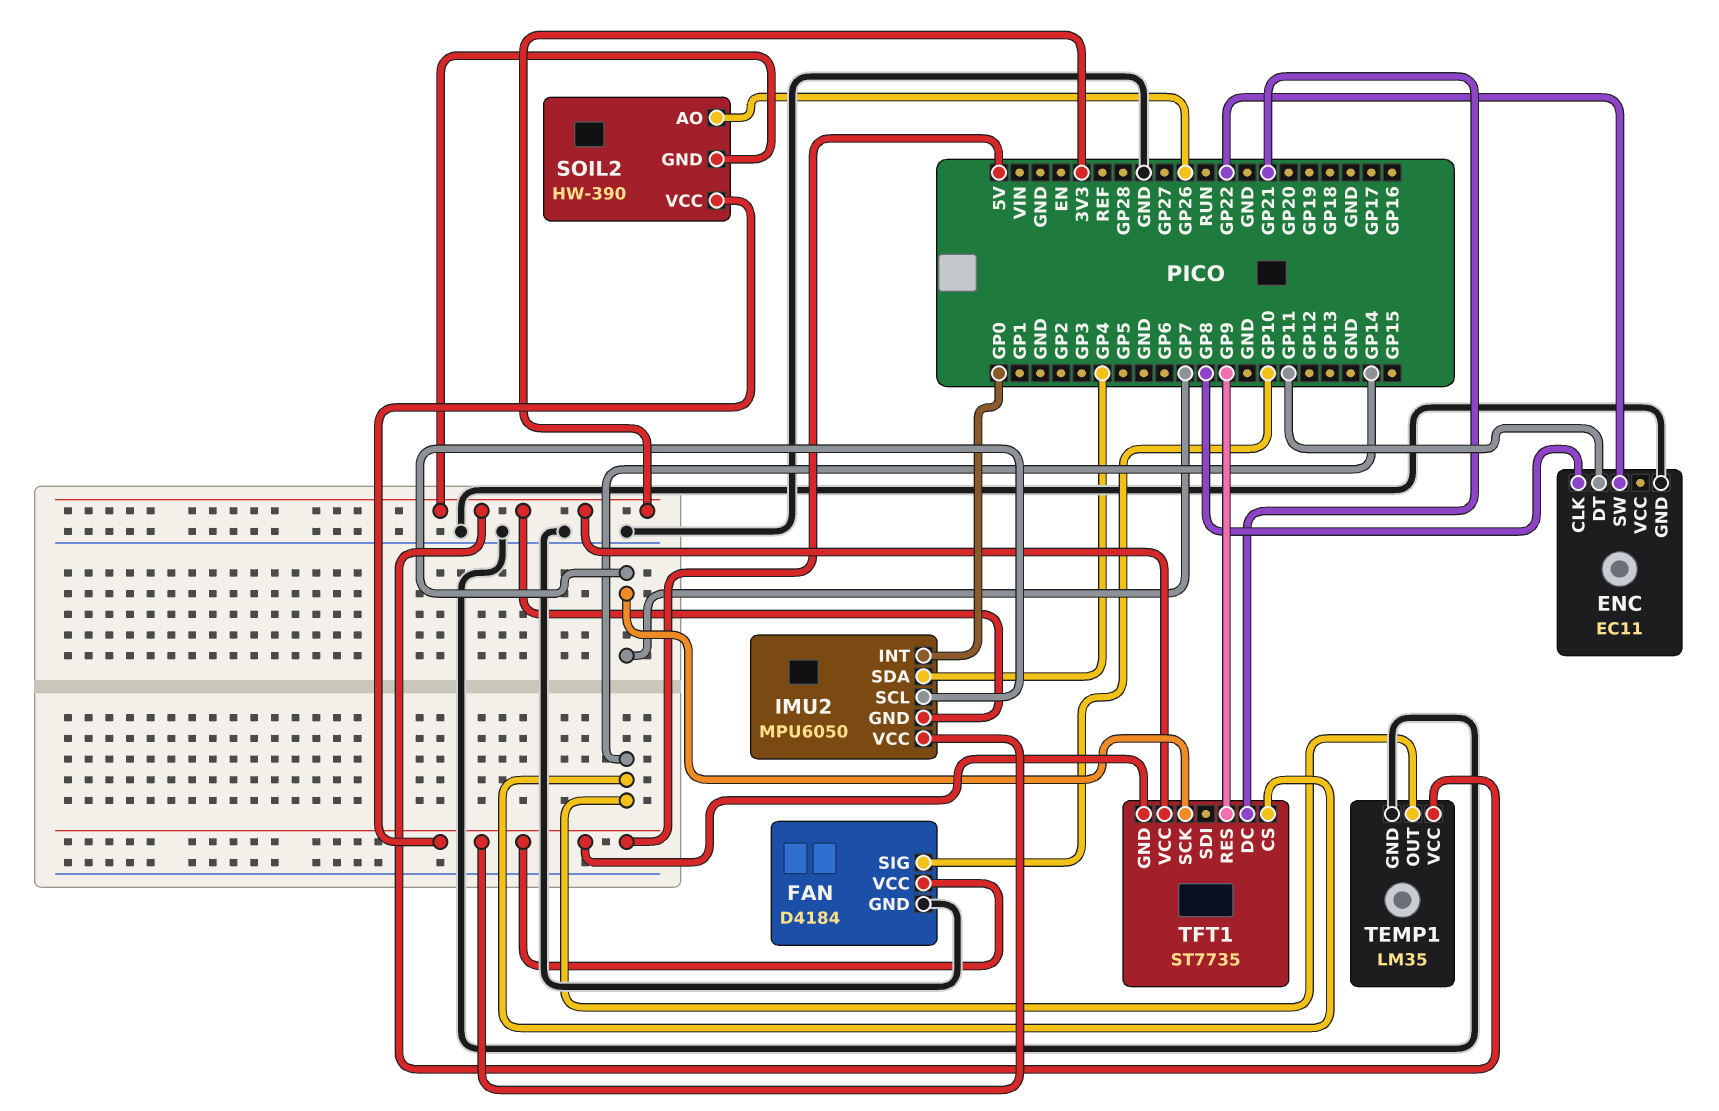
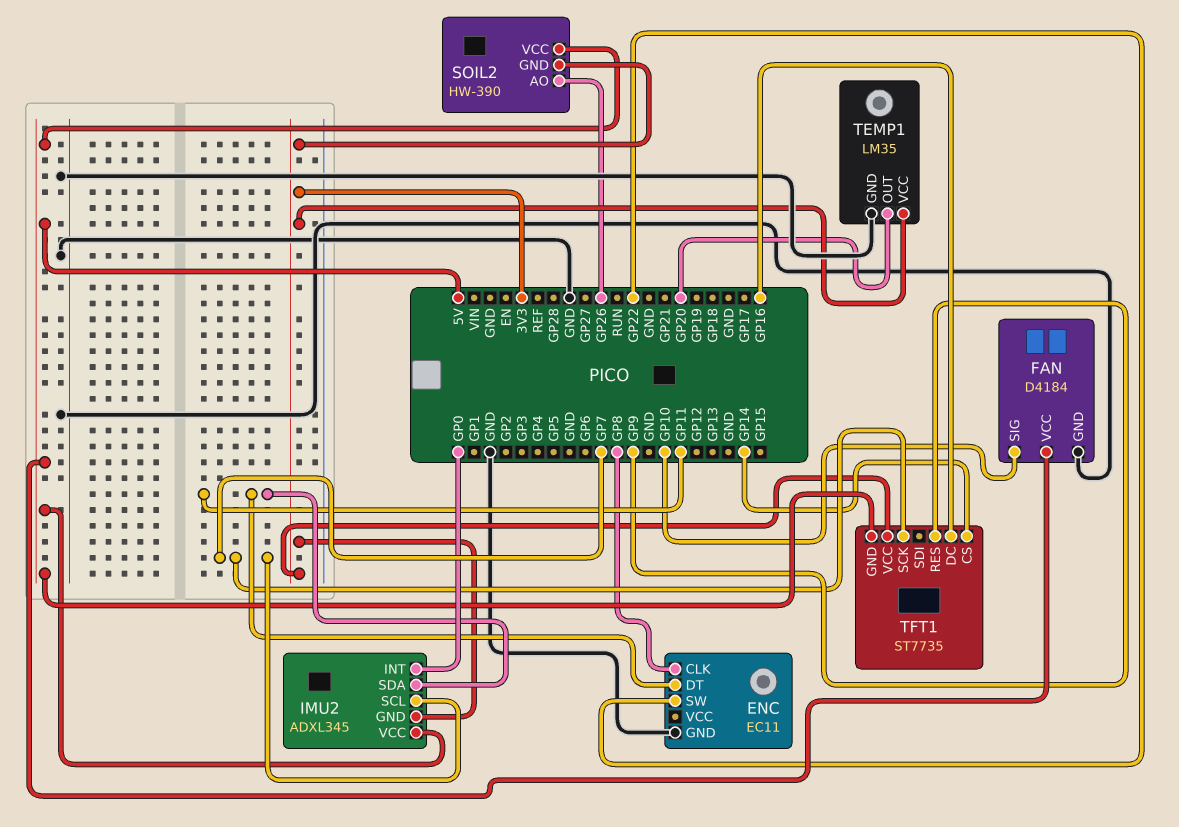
IMU2: MPU6050 -> ADXL345
IMU2 pin SDA: GP4 -> GP11
TEMP1 pin OUT: GP14 -> GP20
TFT1 pin DC: GP21 -> GP16

